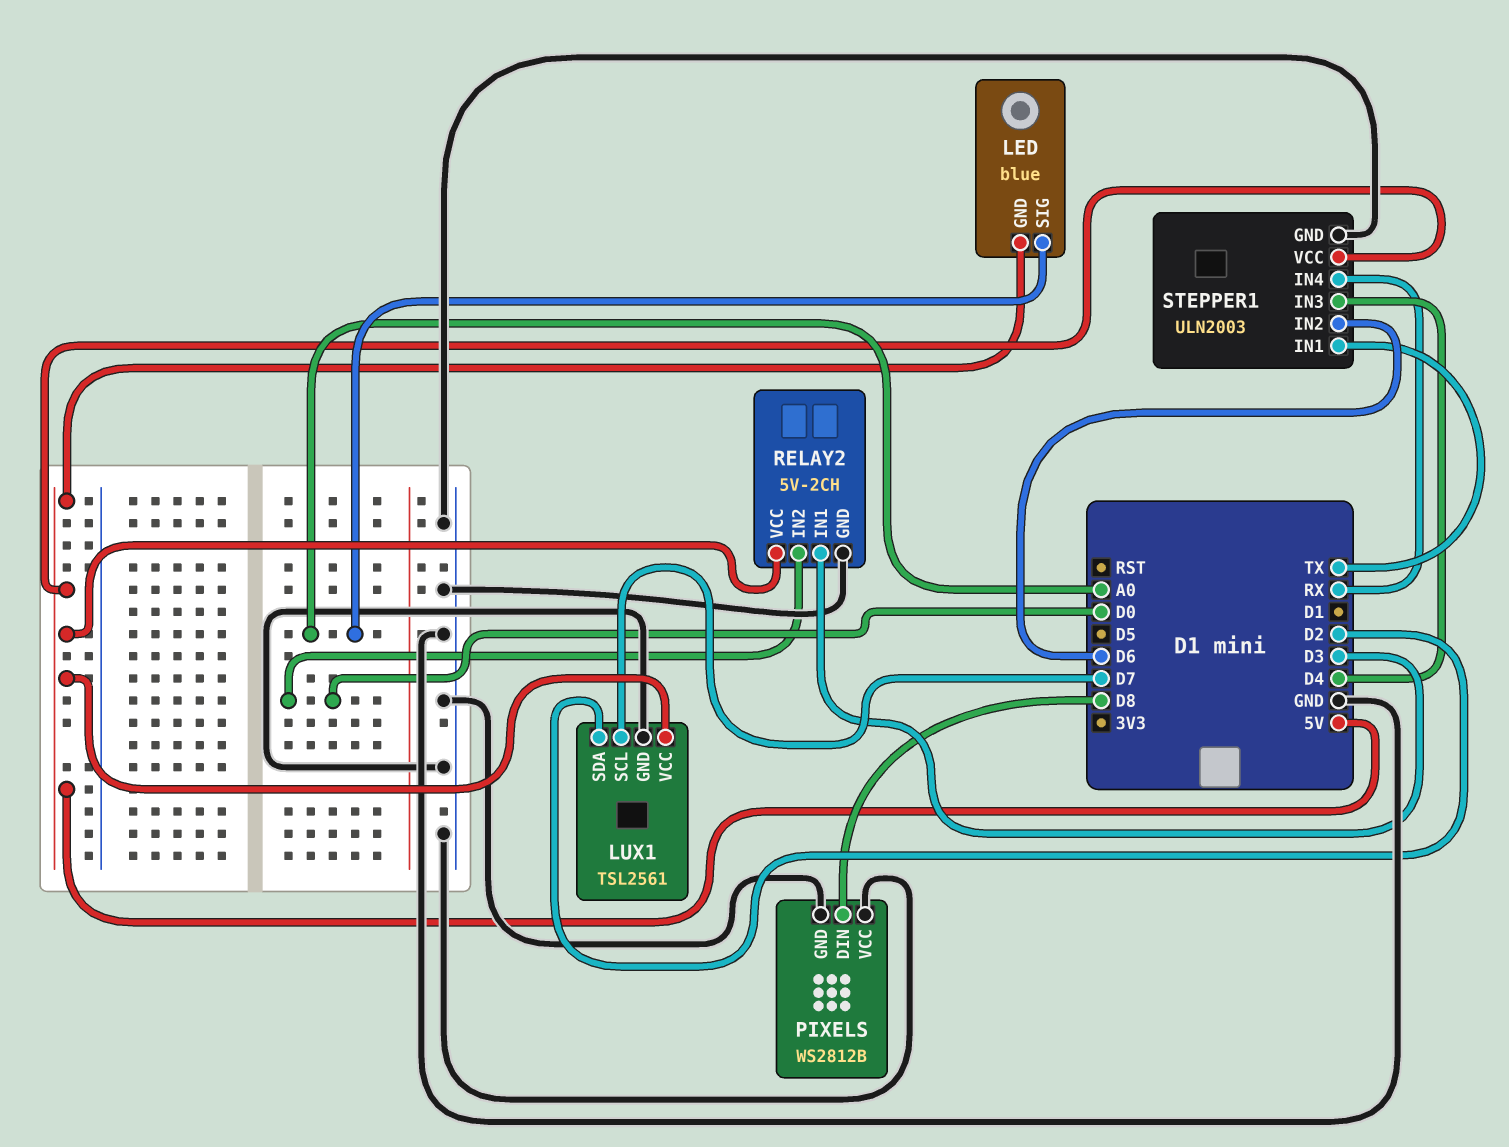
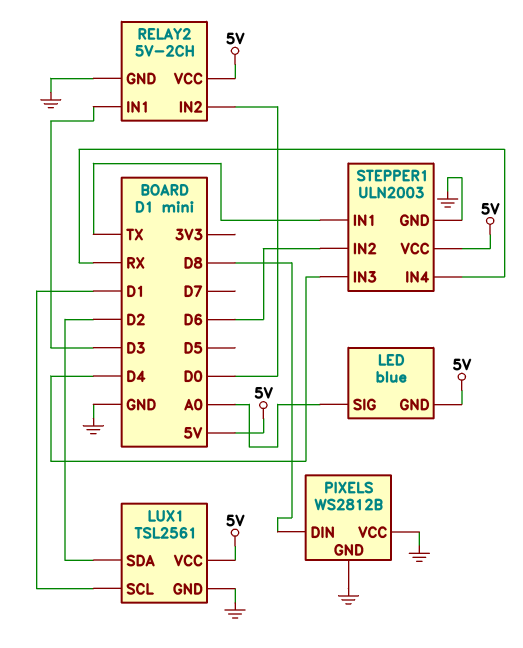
LUX1 pin SCL: D7 -> D1

